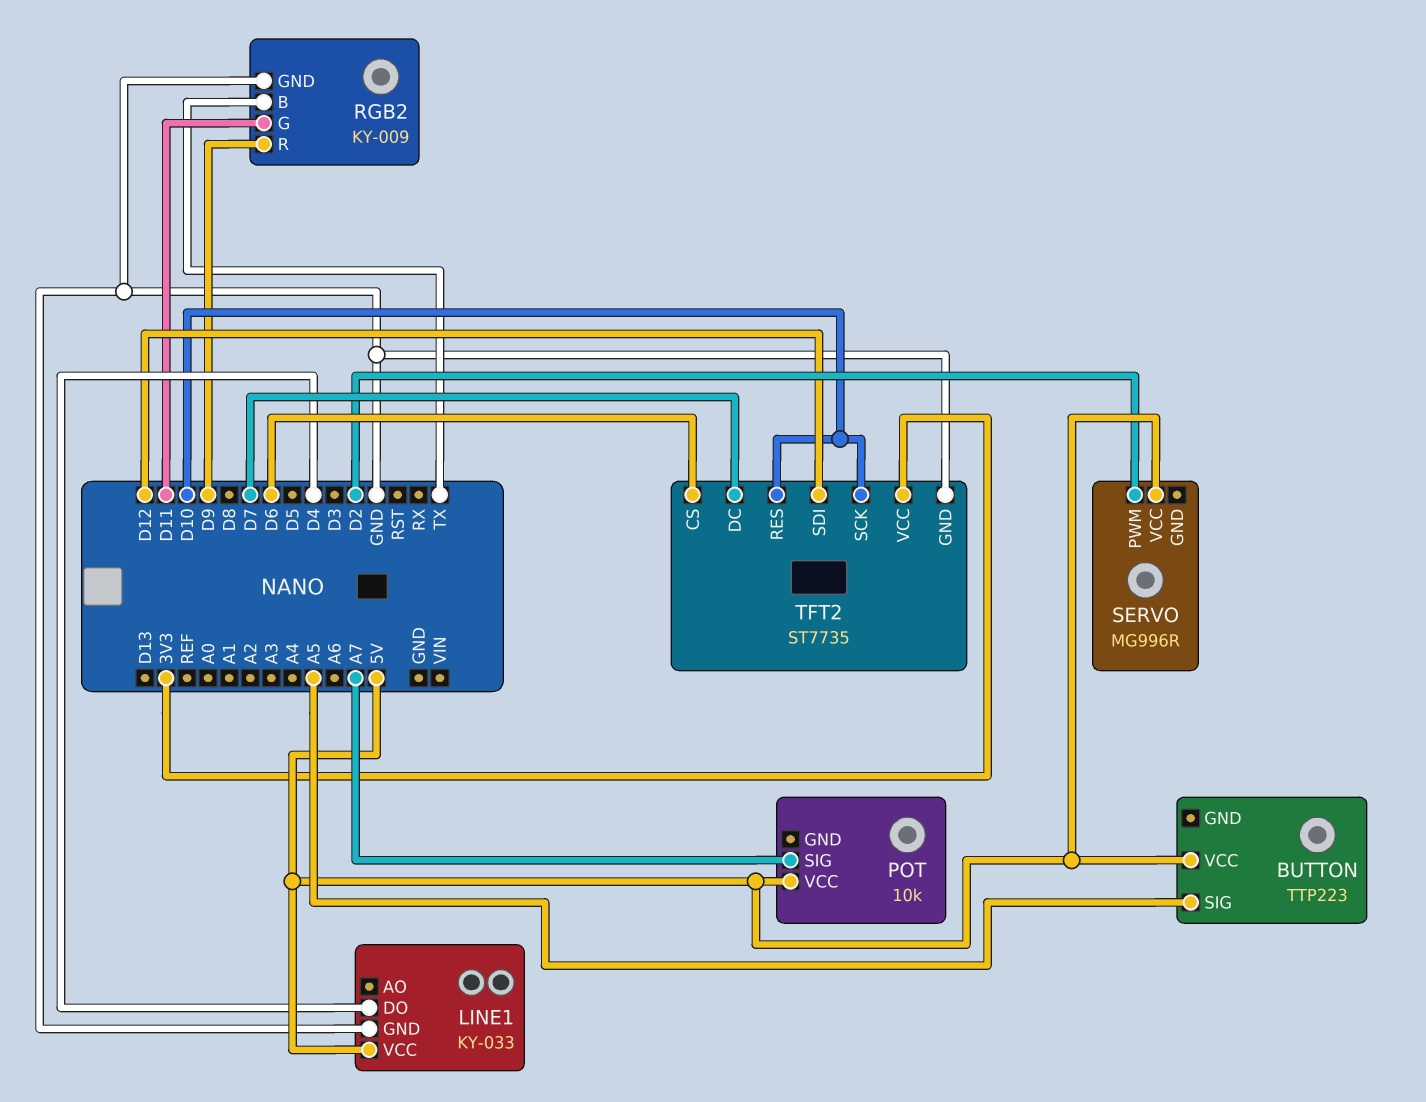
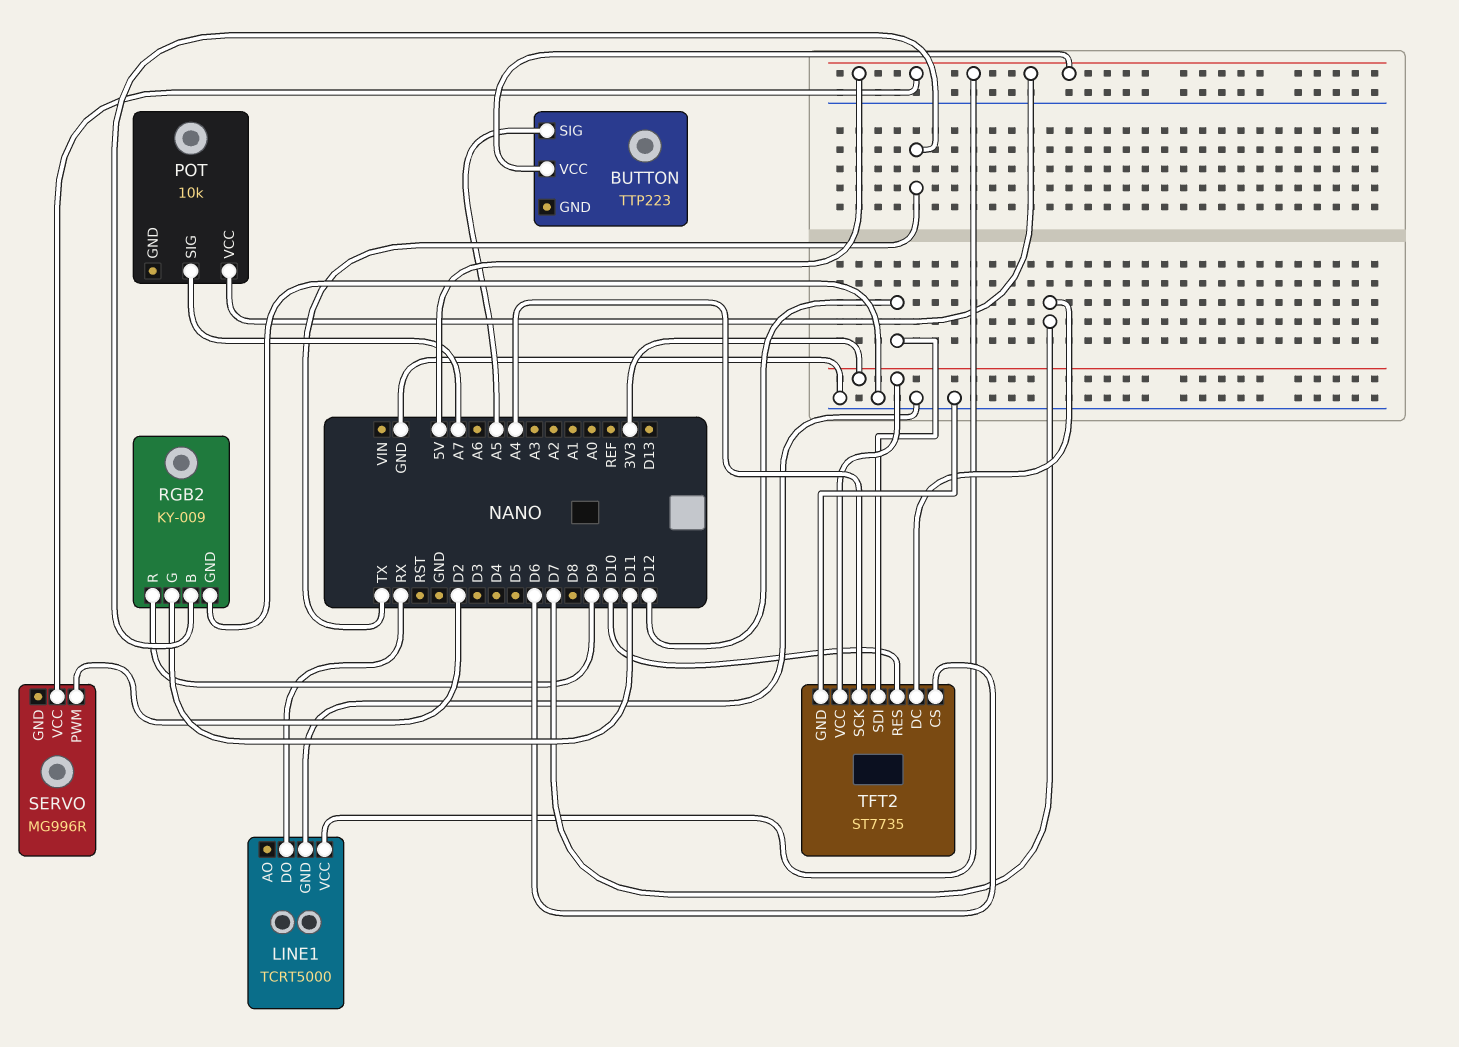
LINE1: KY-033 -> TCRT5000
LINE1 pin DO: D4 -> RX
TFT2 pin SCK: D10 -> A4

